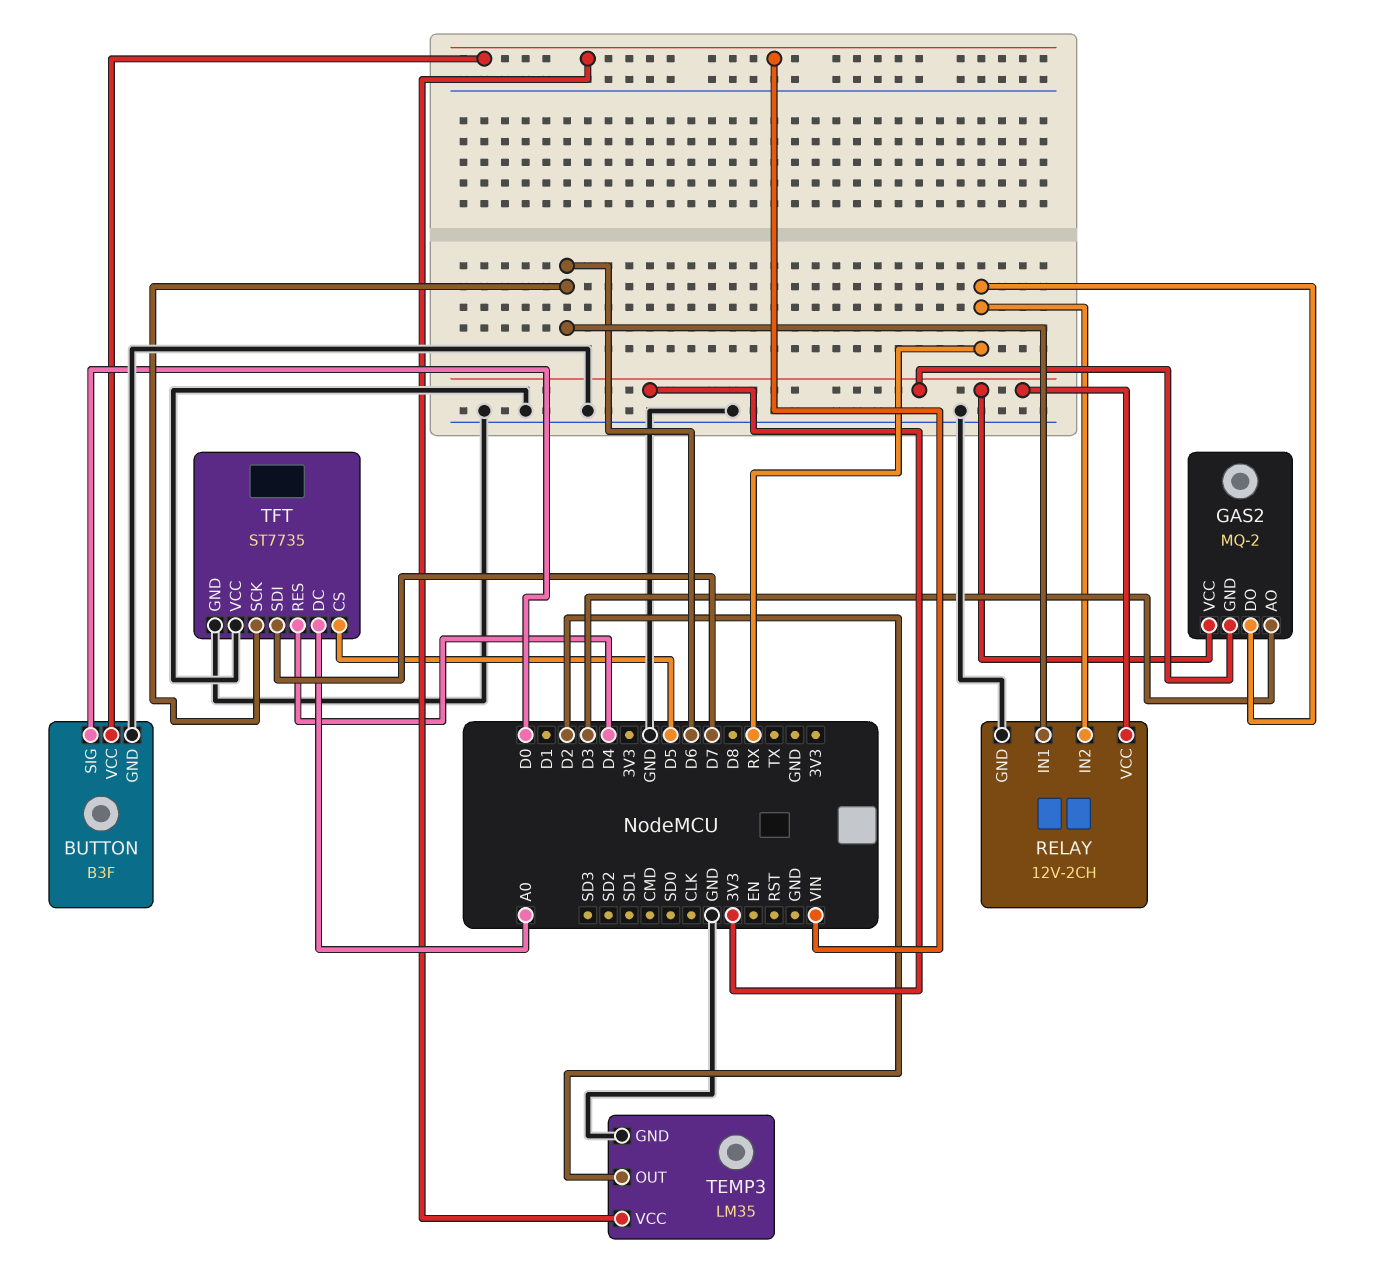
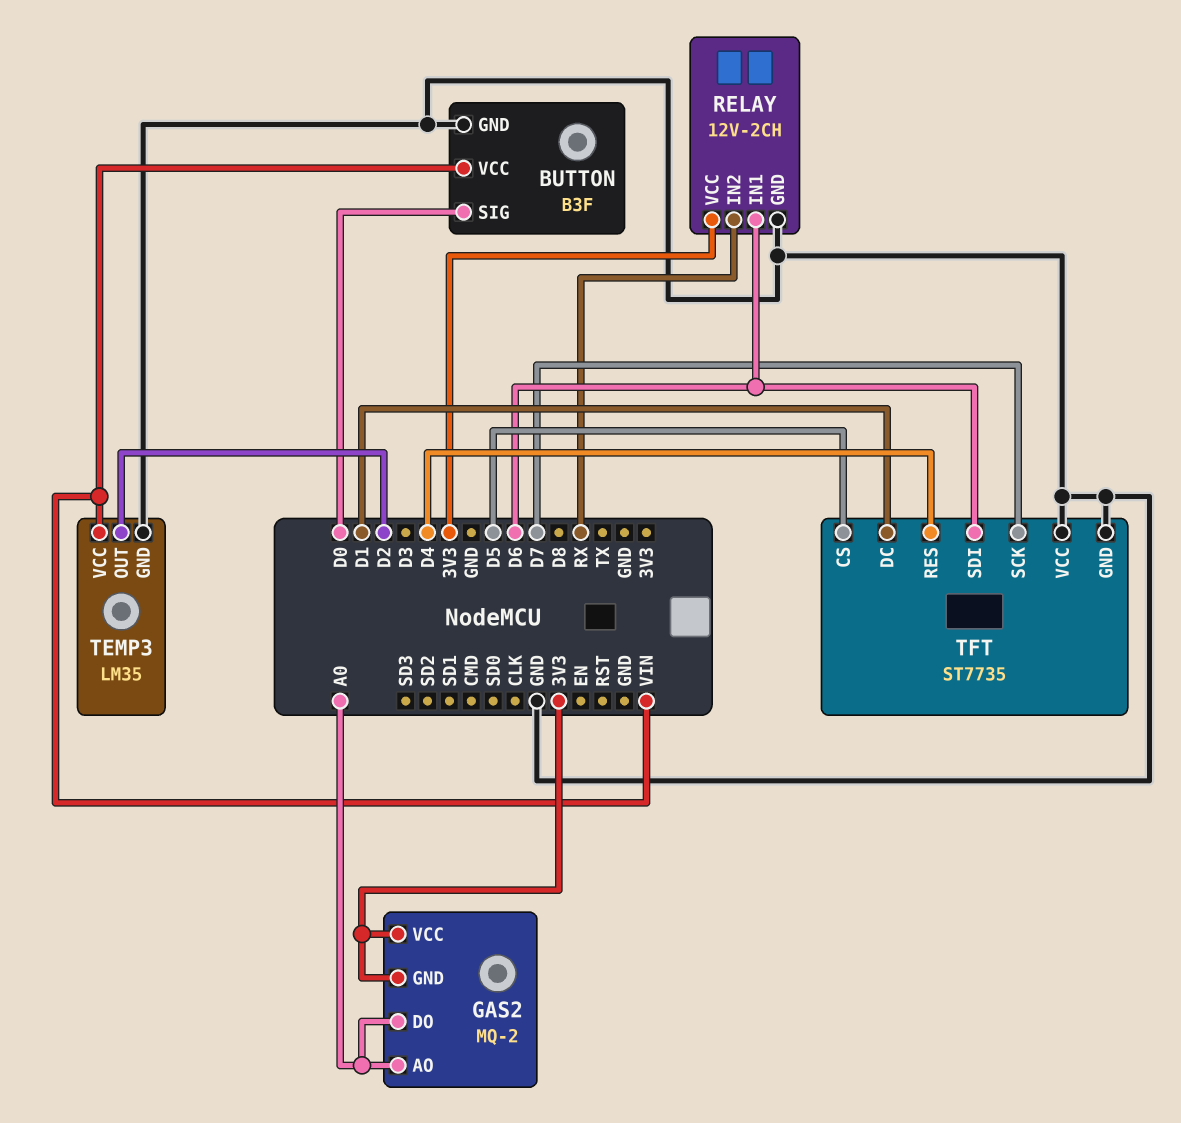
GAS2 pin AO: D3 -> A0
GAS2 pin DO: RX -> A0
TFT pin DC: A0 -> D1
TFT pin SCK: D6 -> D7
TFT pin SDI: D7 -> D6

